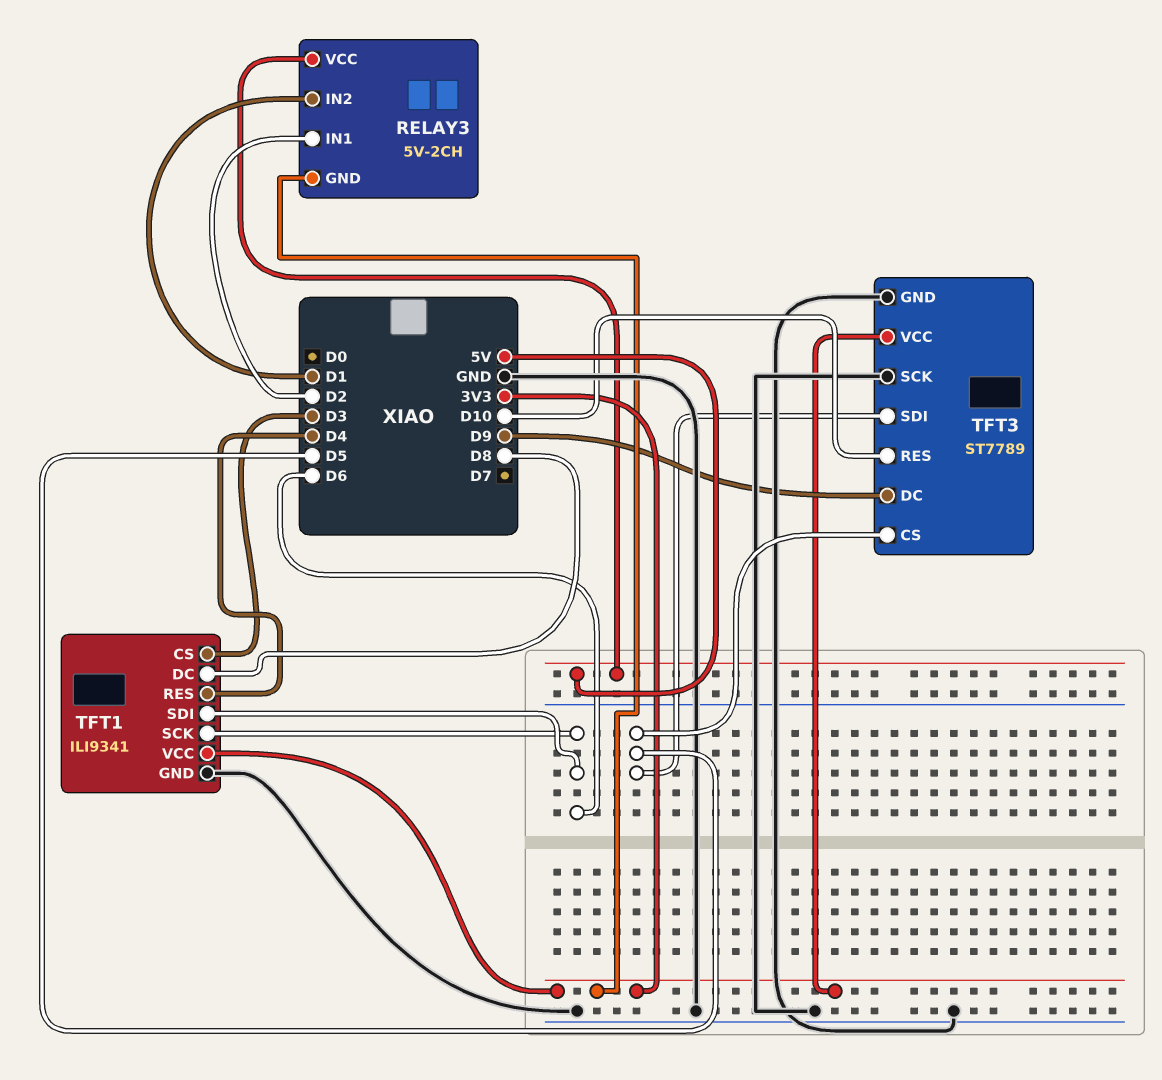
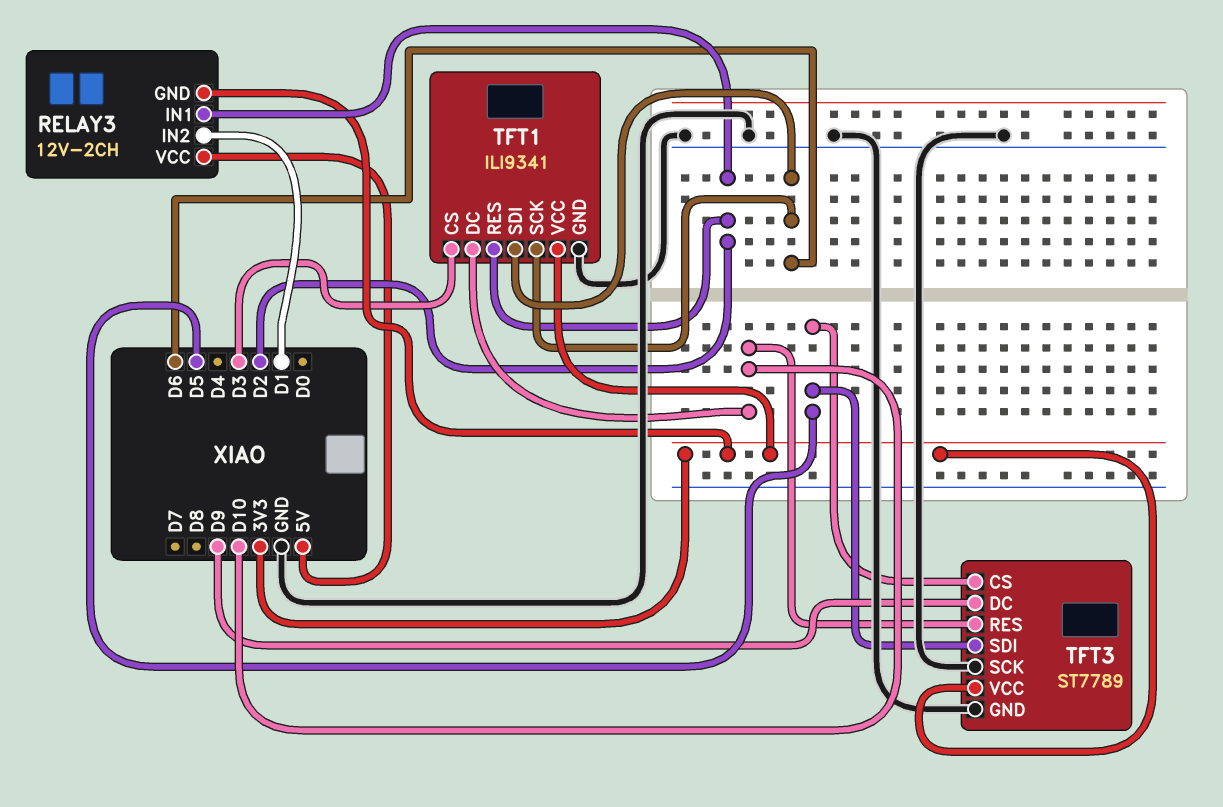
RELAY3: 5V-2CH -> 12V-2CH
TFT1 pin DC: D8 -> D10
TFT1 pin RES: D4 -> D2

